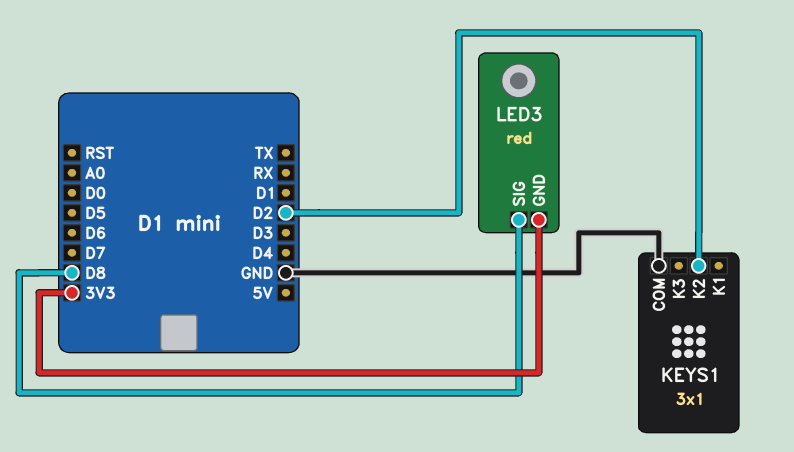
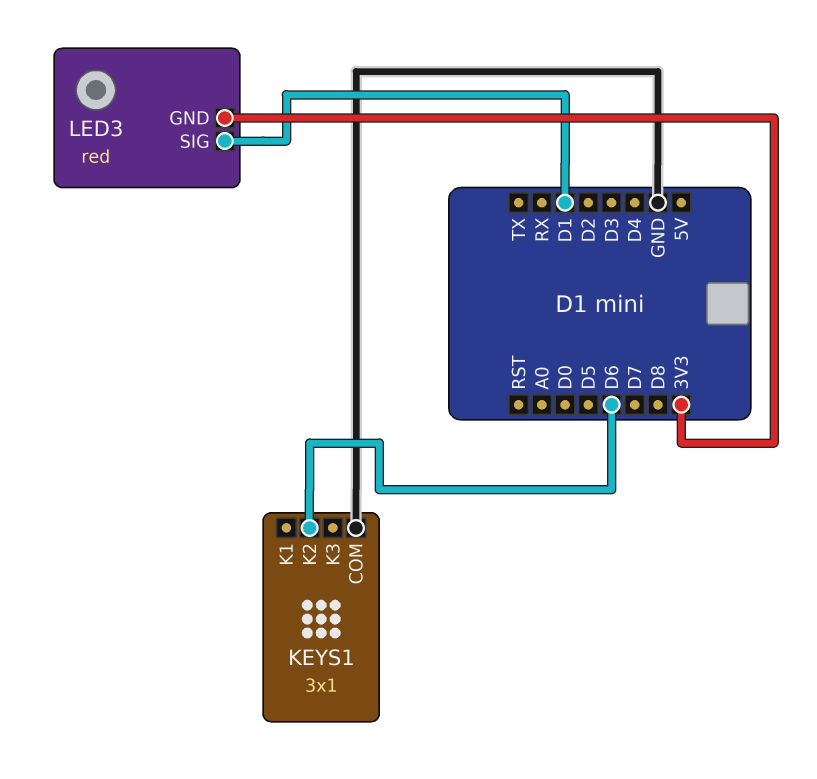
KEYS1 pin K2: D2 -> D6
LED3 pin SIG: D8 -> D1

